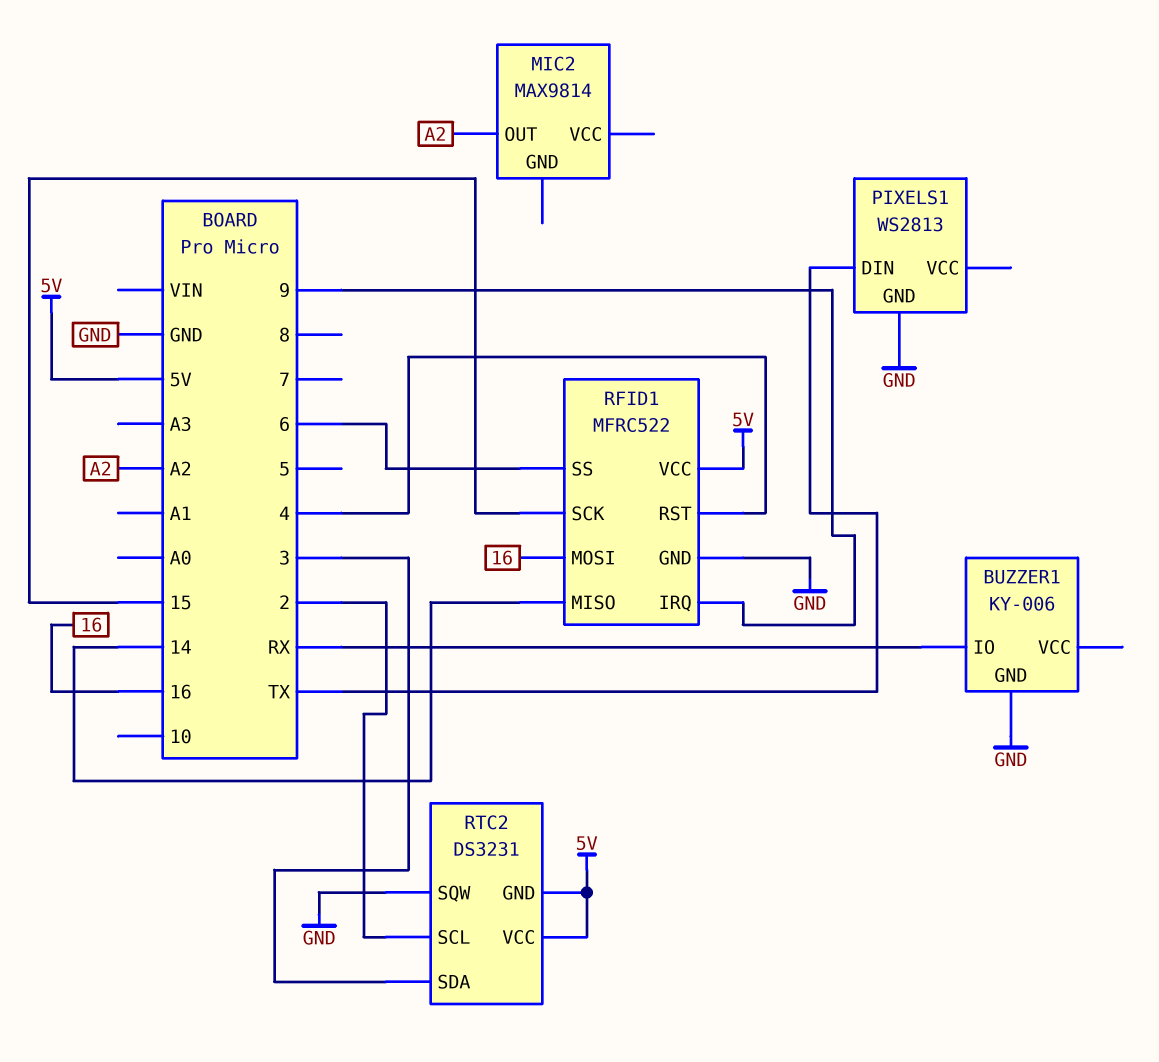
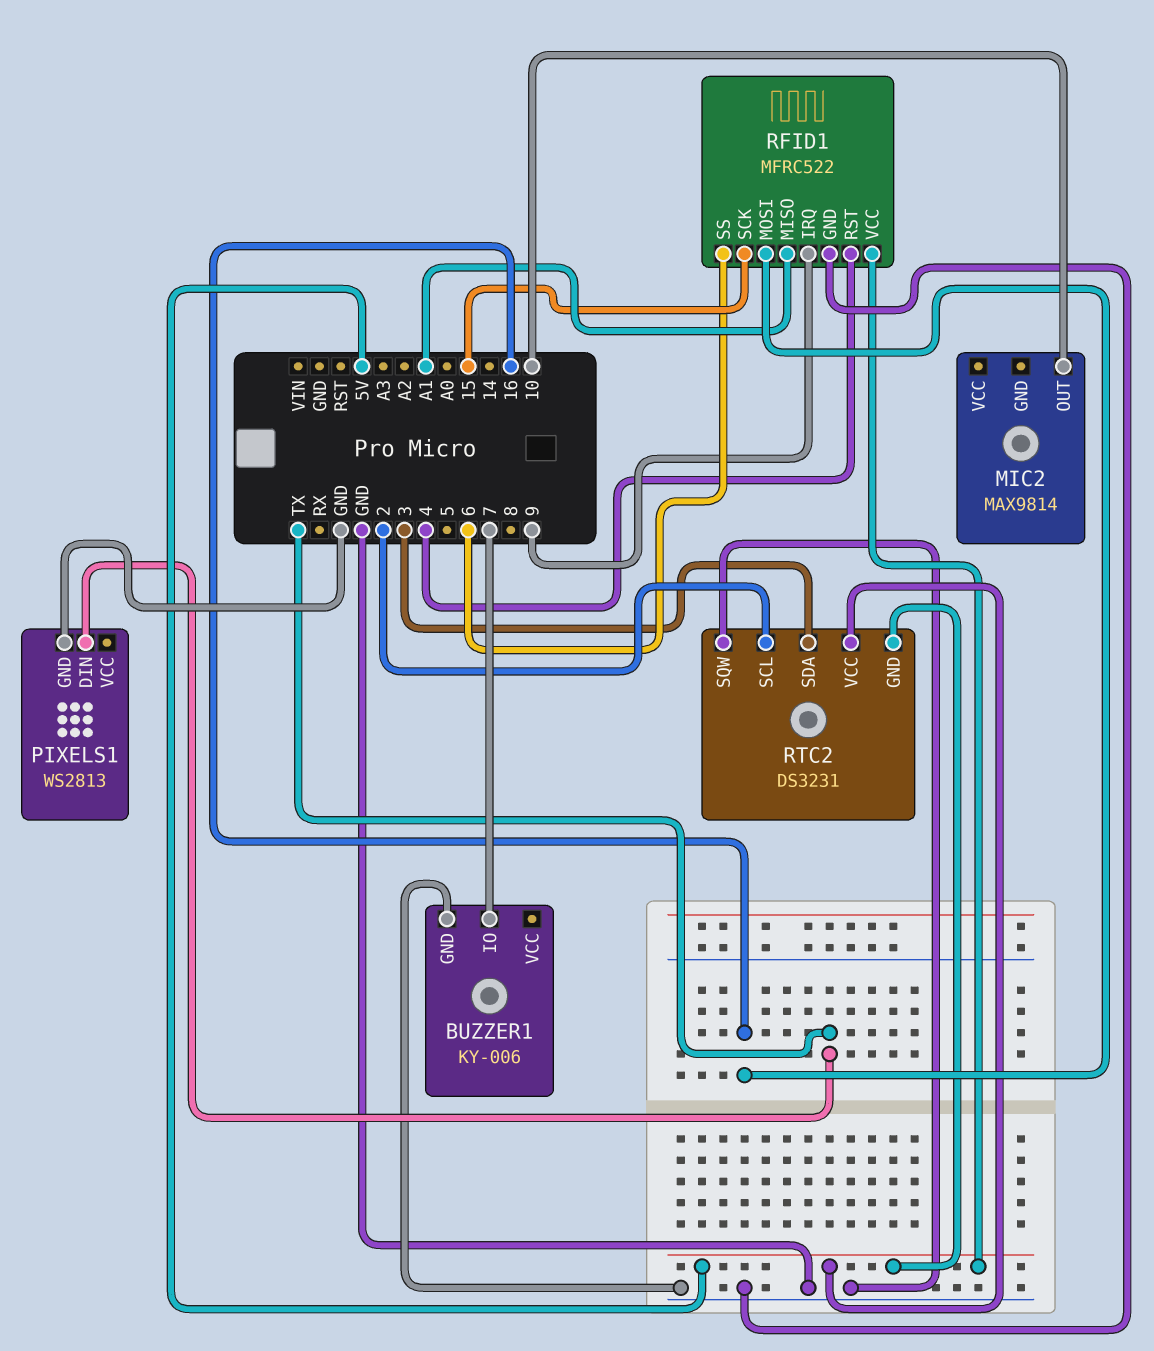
BUZZER1 pin IO: RX -> 7
MIC2 pin OUT: A2 -> 10
RFID1 pin MISO: 14 -> A1

